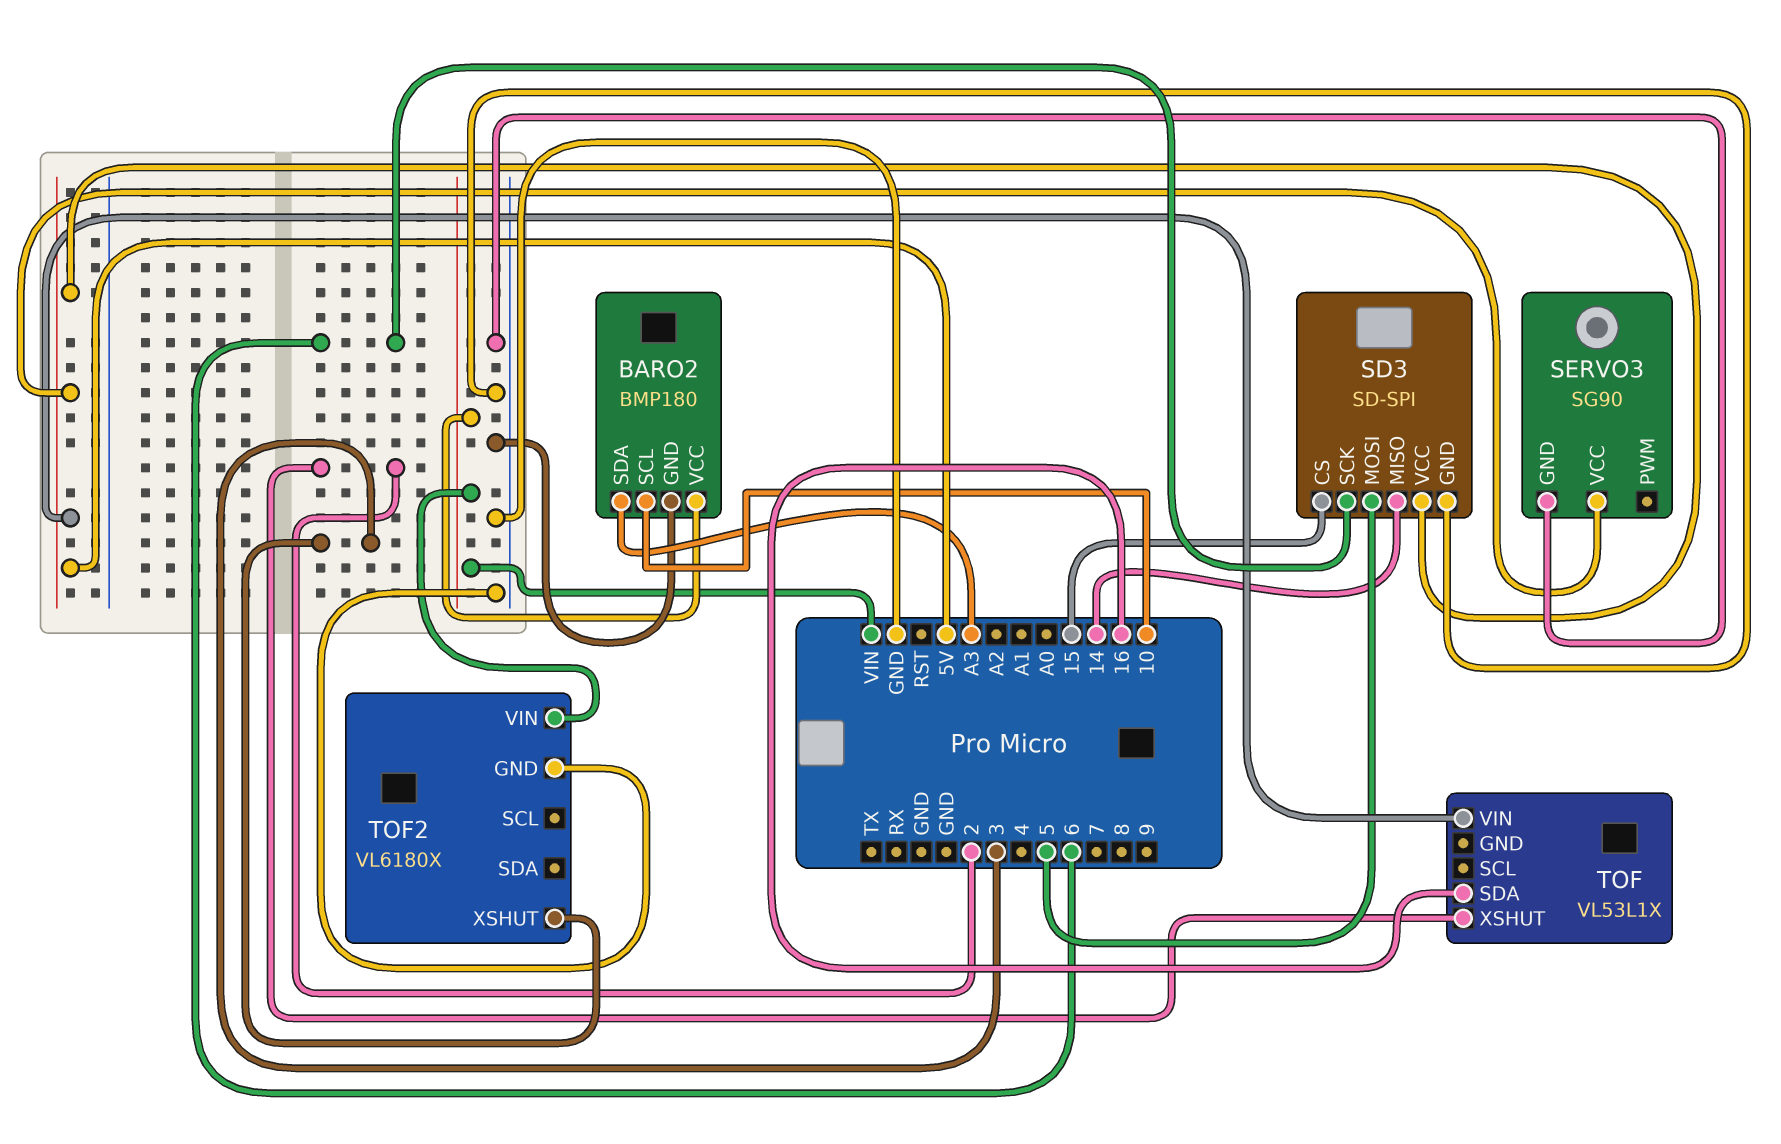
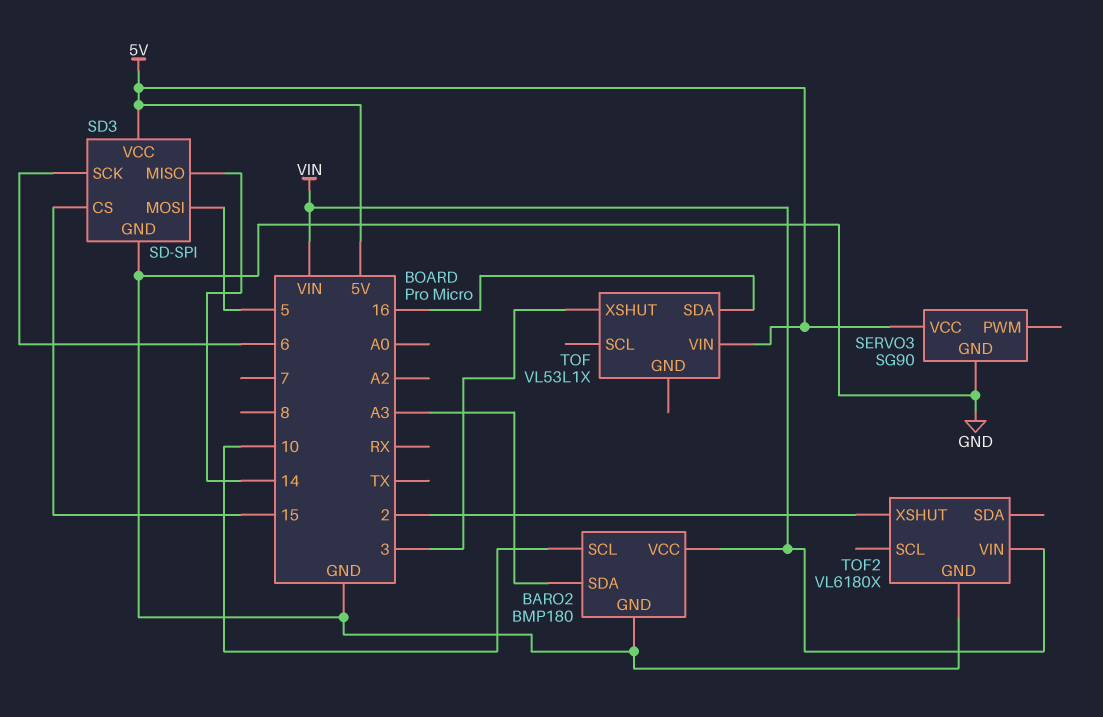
TOF pin XSHUT: 2 -> 3
TOF2 pin XSHUT: 3 -> 2

